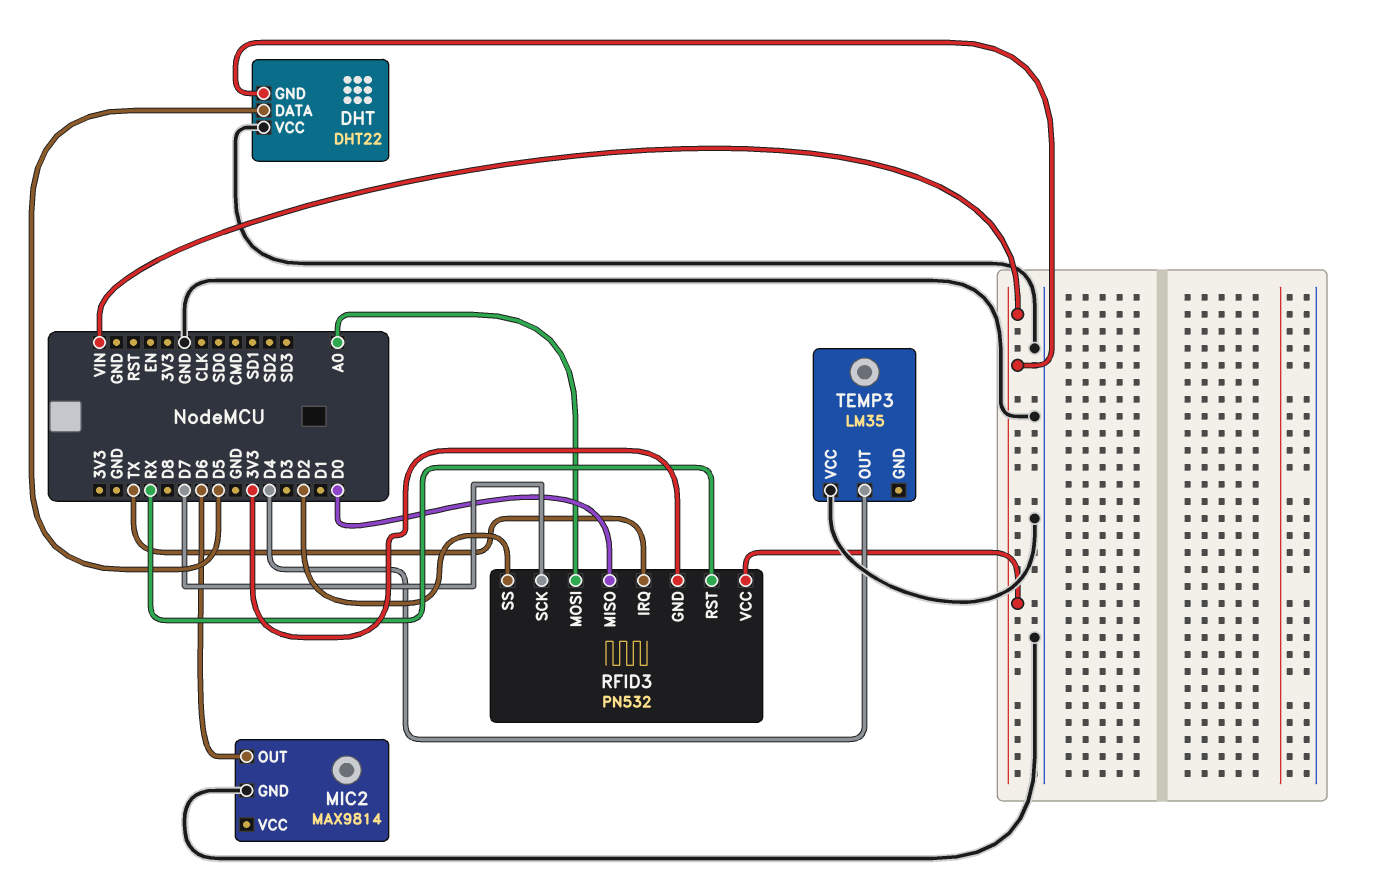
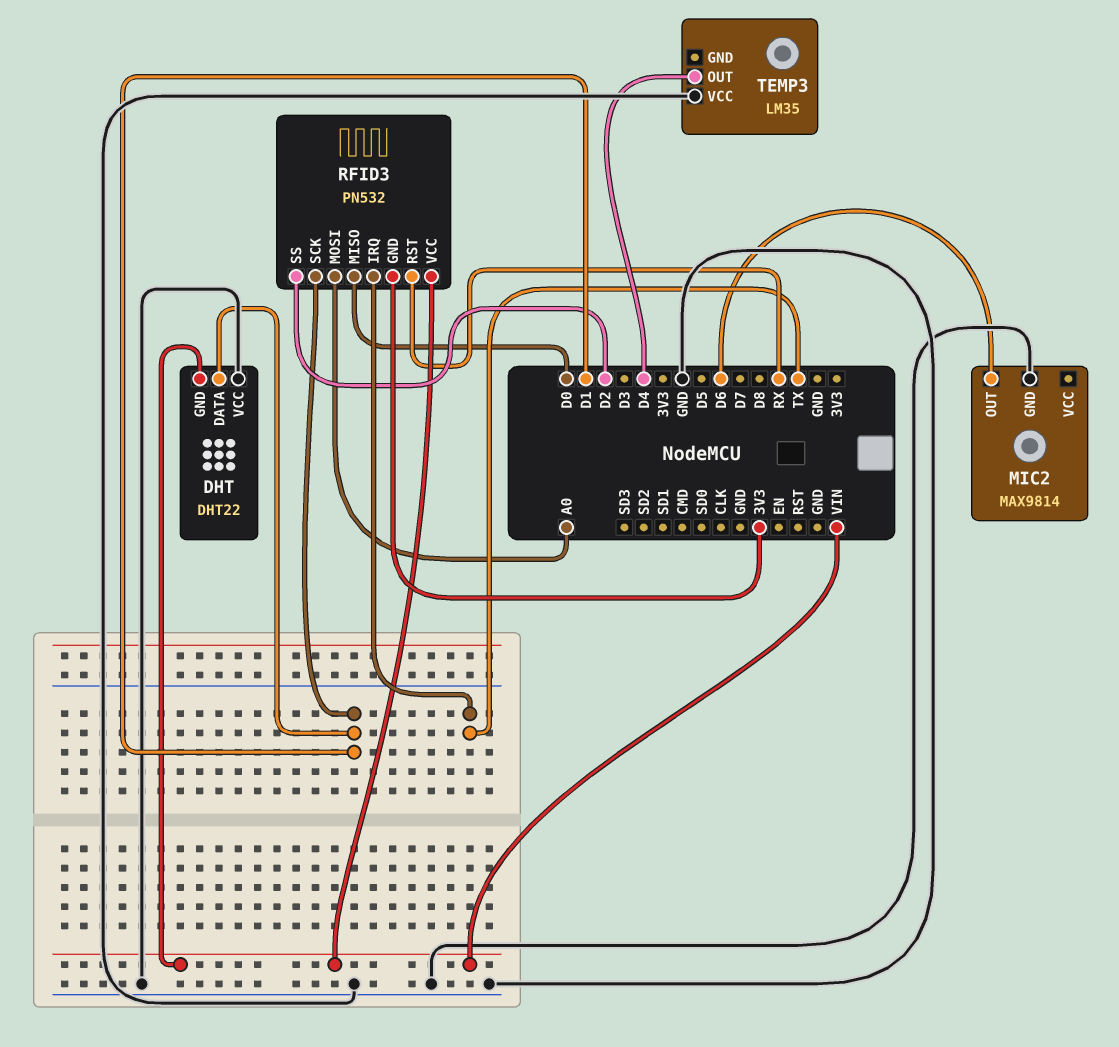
DHT pin DATA: D5 -> D1
RFID3 pin SCK: D7 -> D1

